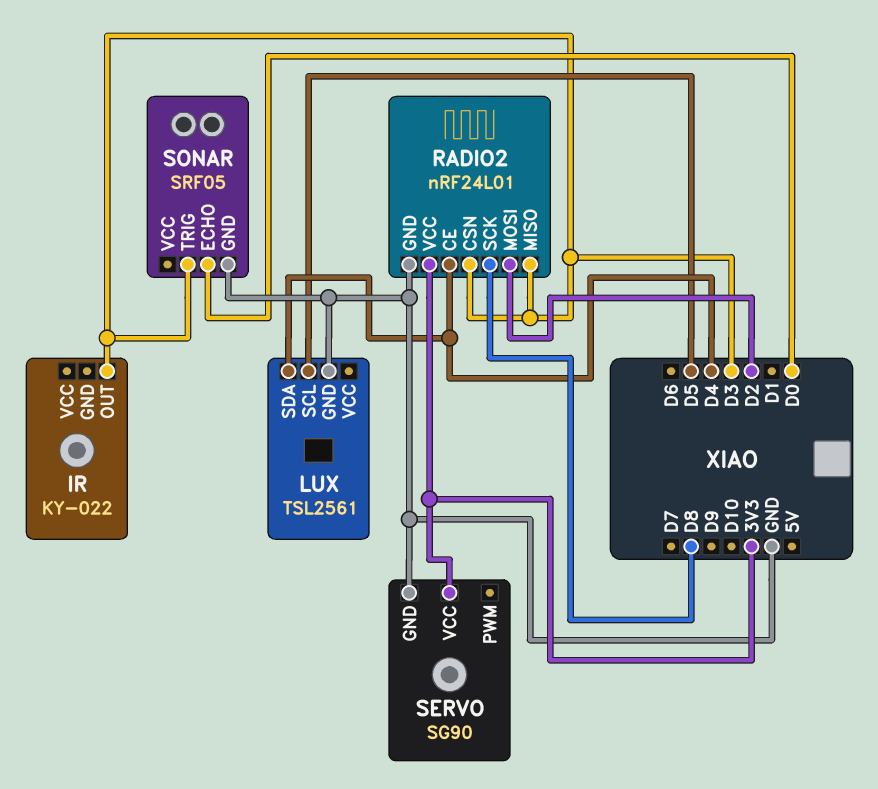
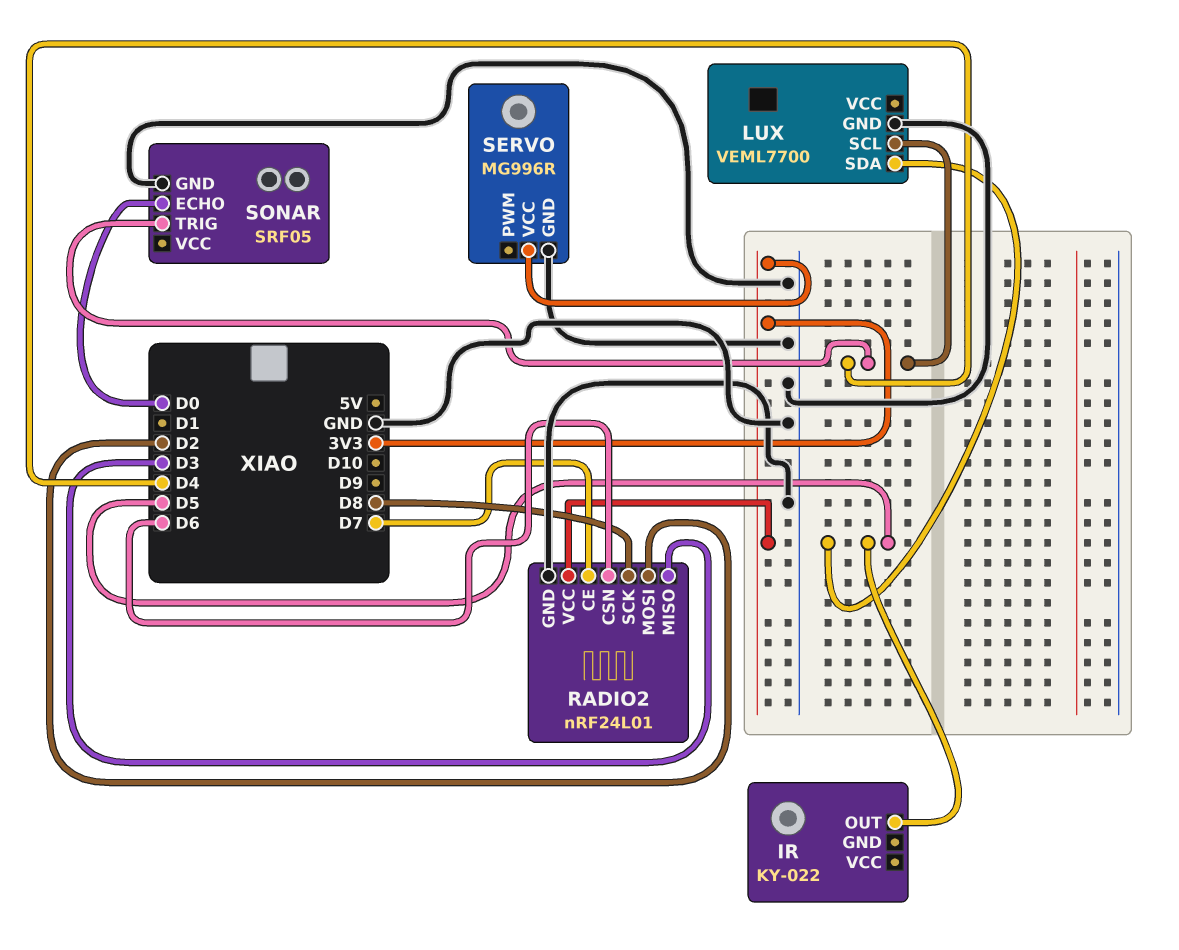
IR pin OUT: D3 -> D5
LUX: TSL2561 -> VEML7700
LUX pin SCL: D5 -> D4
LUX pin SDA: D4 -> D5
RADIO2 pin CE: D4 -> D7
RADIO2 pin CSN: D3 -> D6
SERVO: SG90 -> MG996R
SONAR pin TRIG: D3 -> D4

